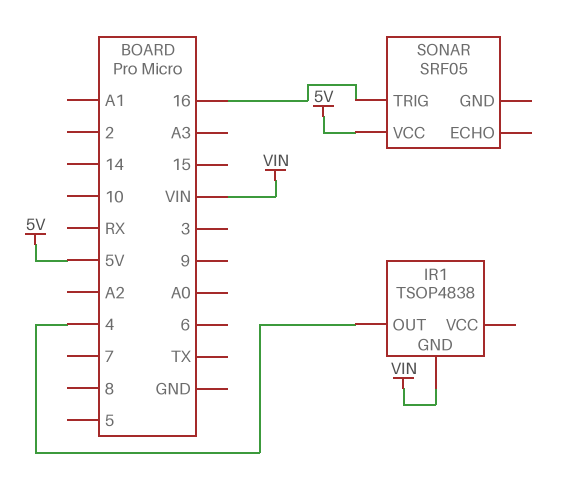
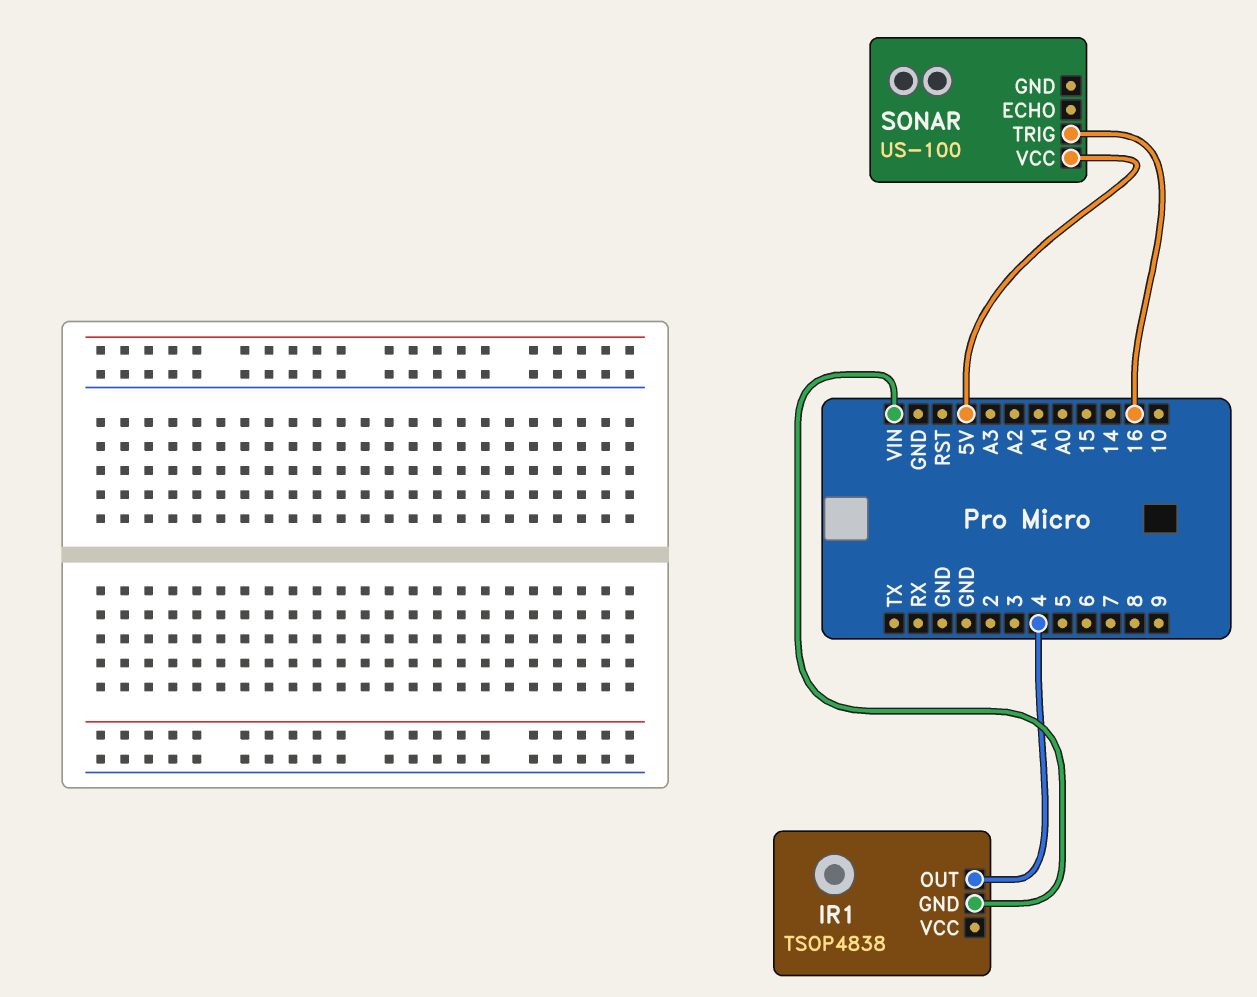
SONAR: SRF05 -> US-100

